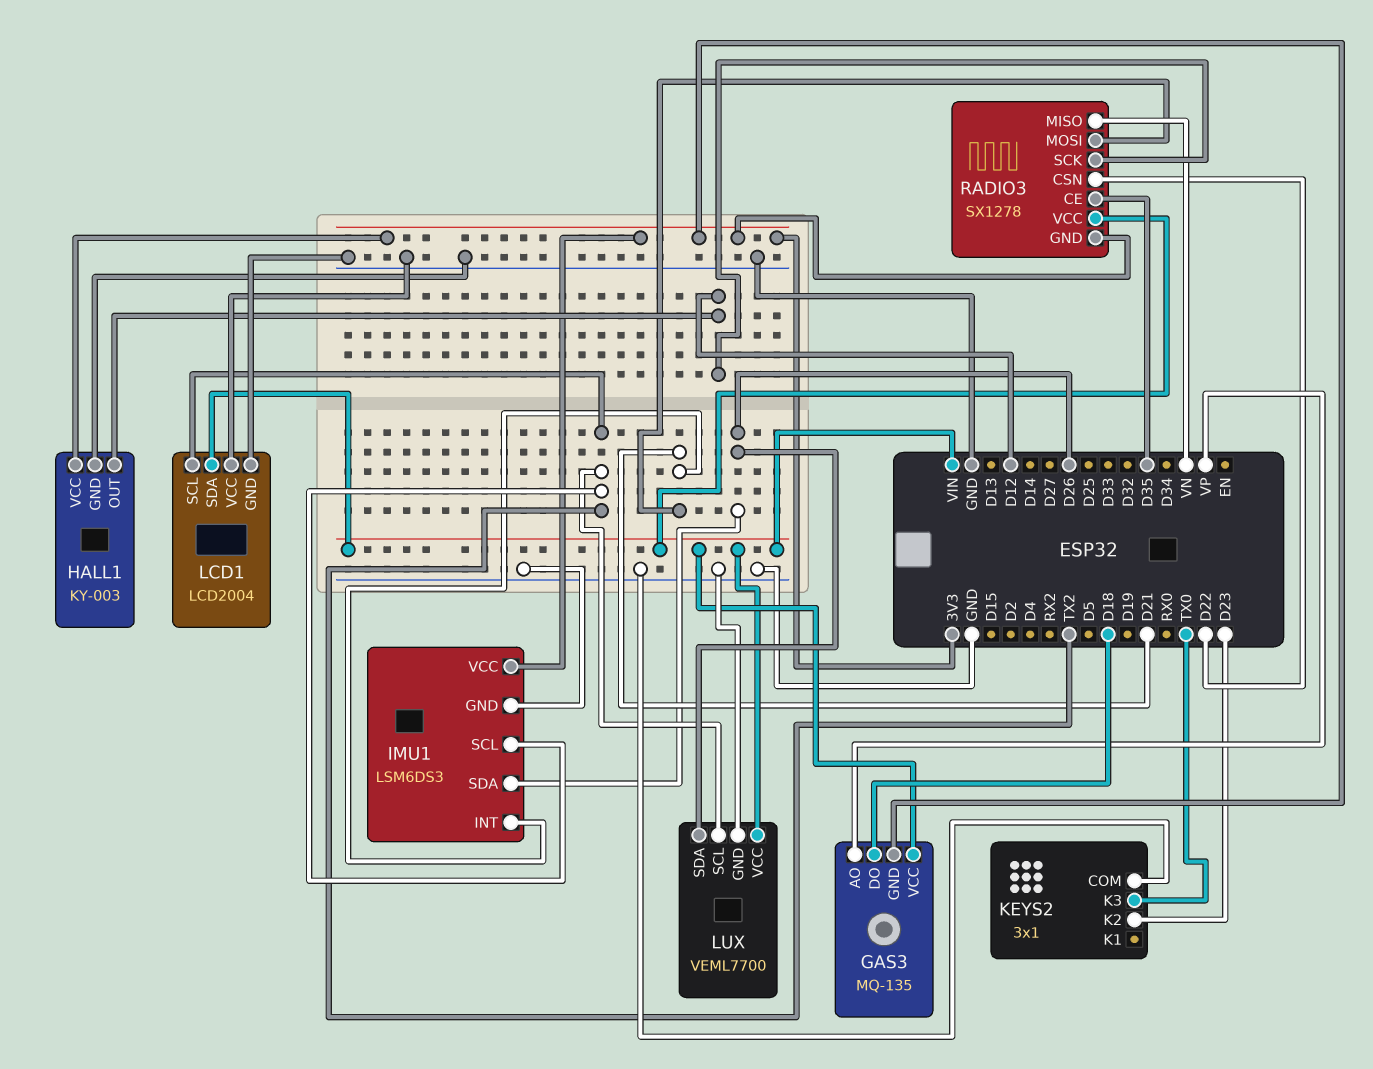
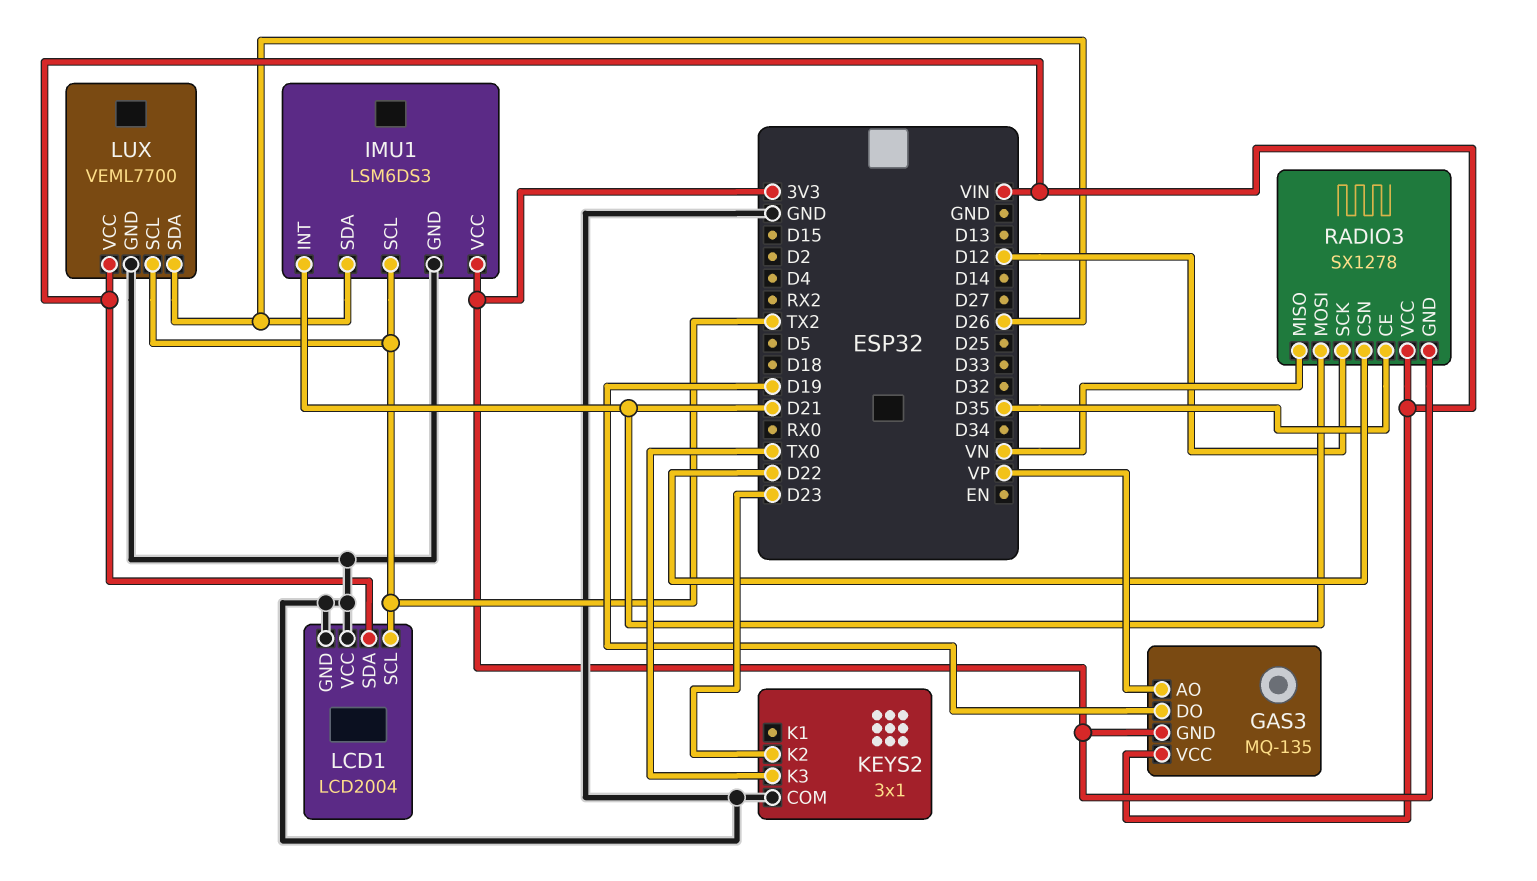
GAS3 pin DO: D18 -> D19
HALL1: KY-003 -> none
HALL1 pin GND: GND -> none
HALL1 pin OUT: D12 -> none
HALL1 pin VCC: 3V3 -> none

